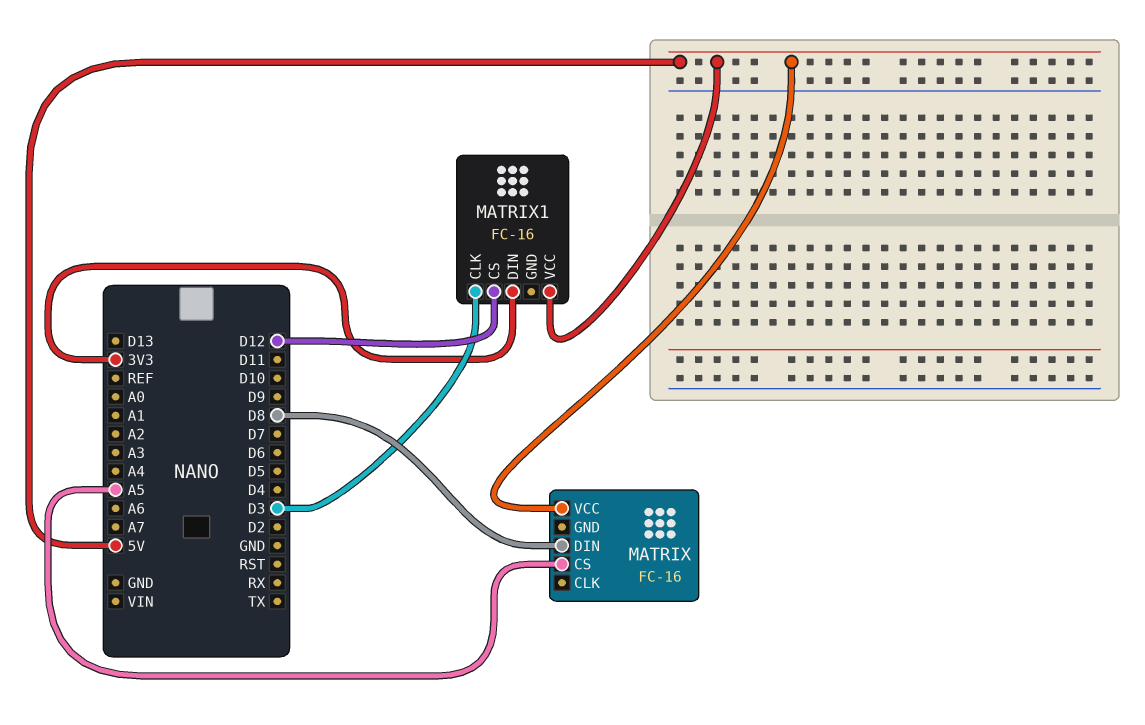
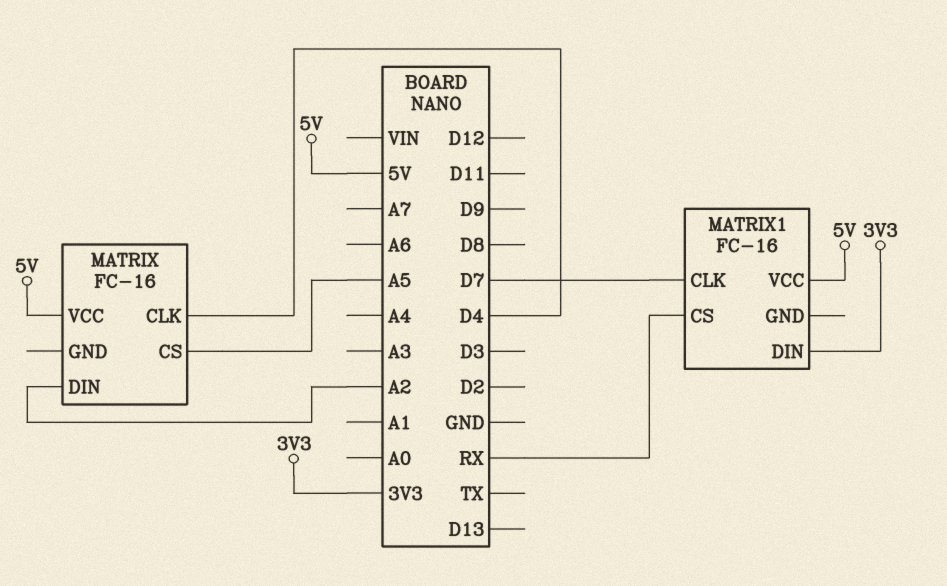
MATRIX pin CLK: none -> D4
MATRIX pin DIN: D8 -> A2
MATRIX1 pin CLK: D3 -> D7
MATRIX1 pin CS: D12 -> RX

